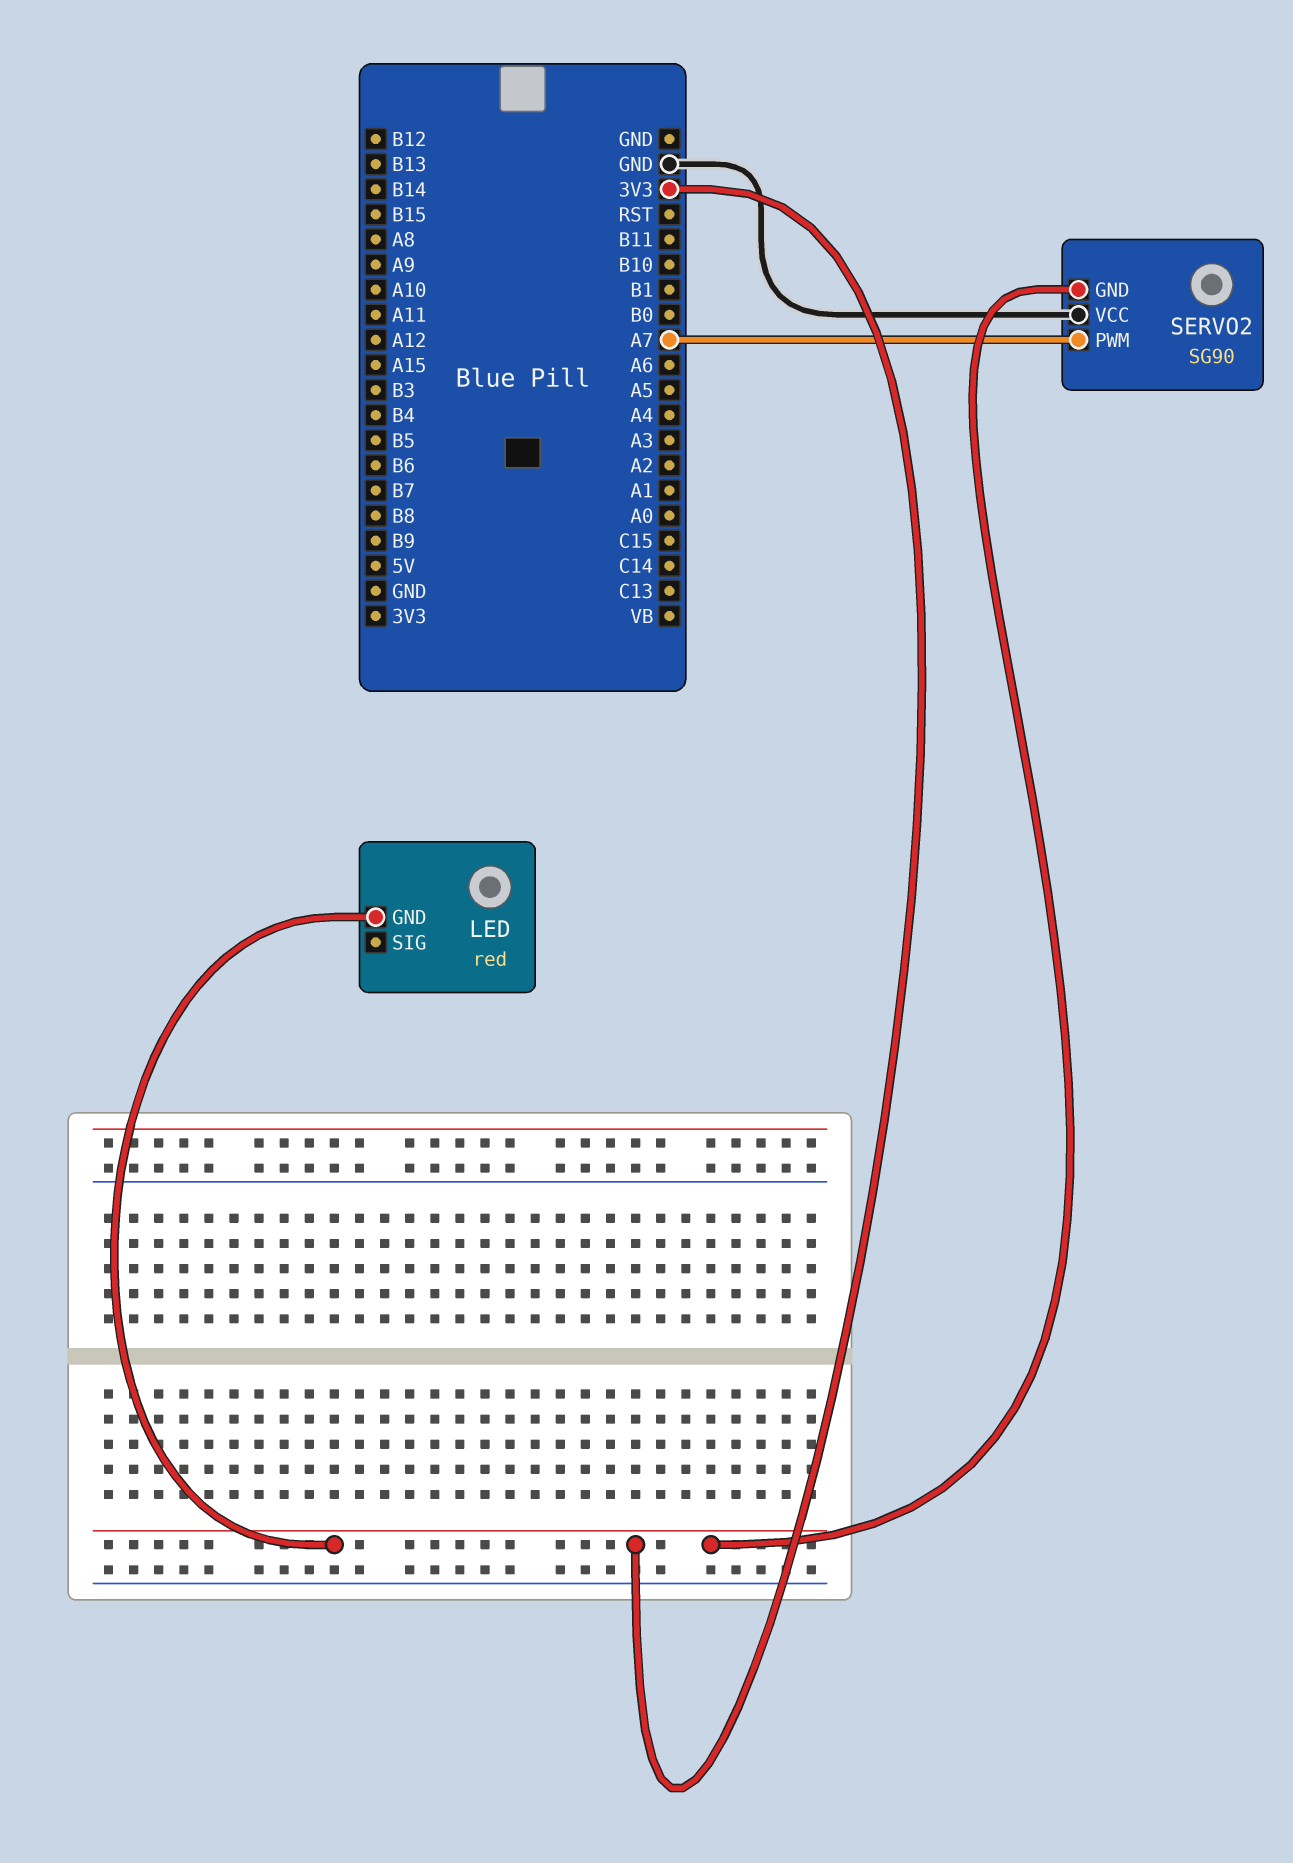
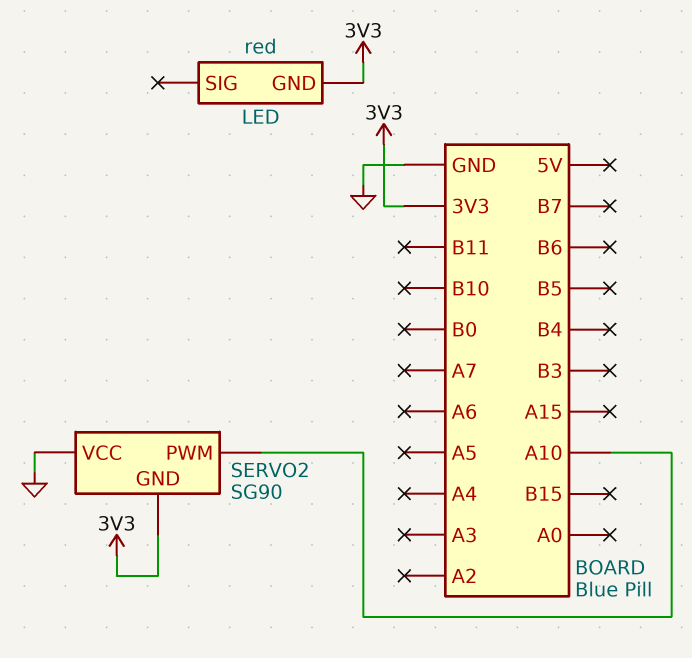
SERVO2 pin PWM: A7 -> A10

